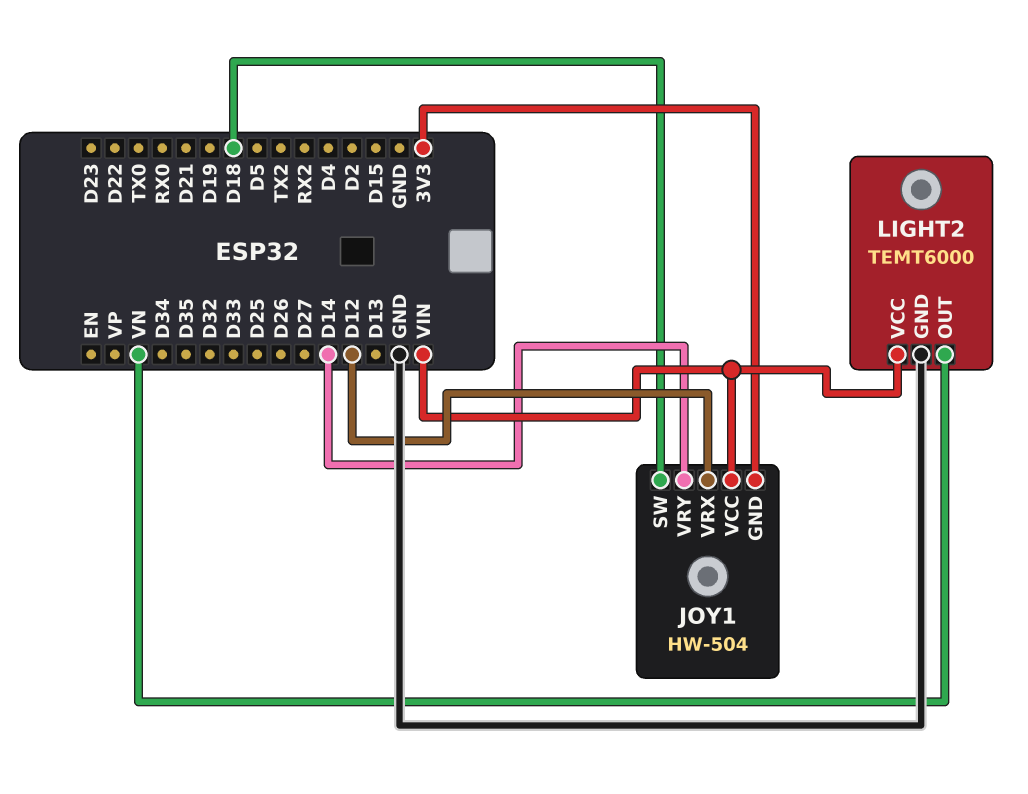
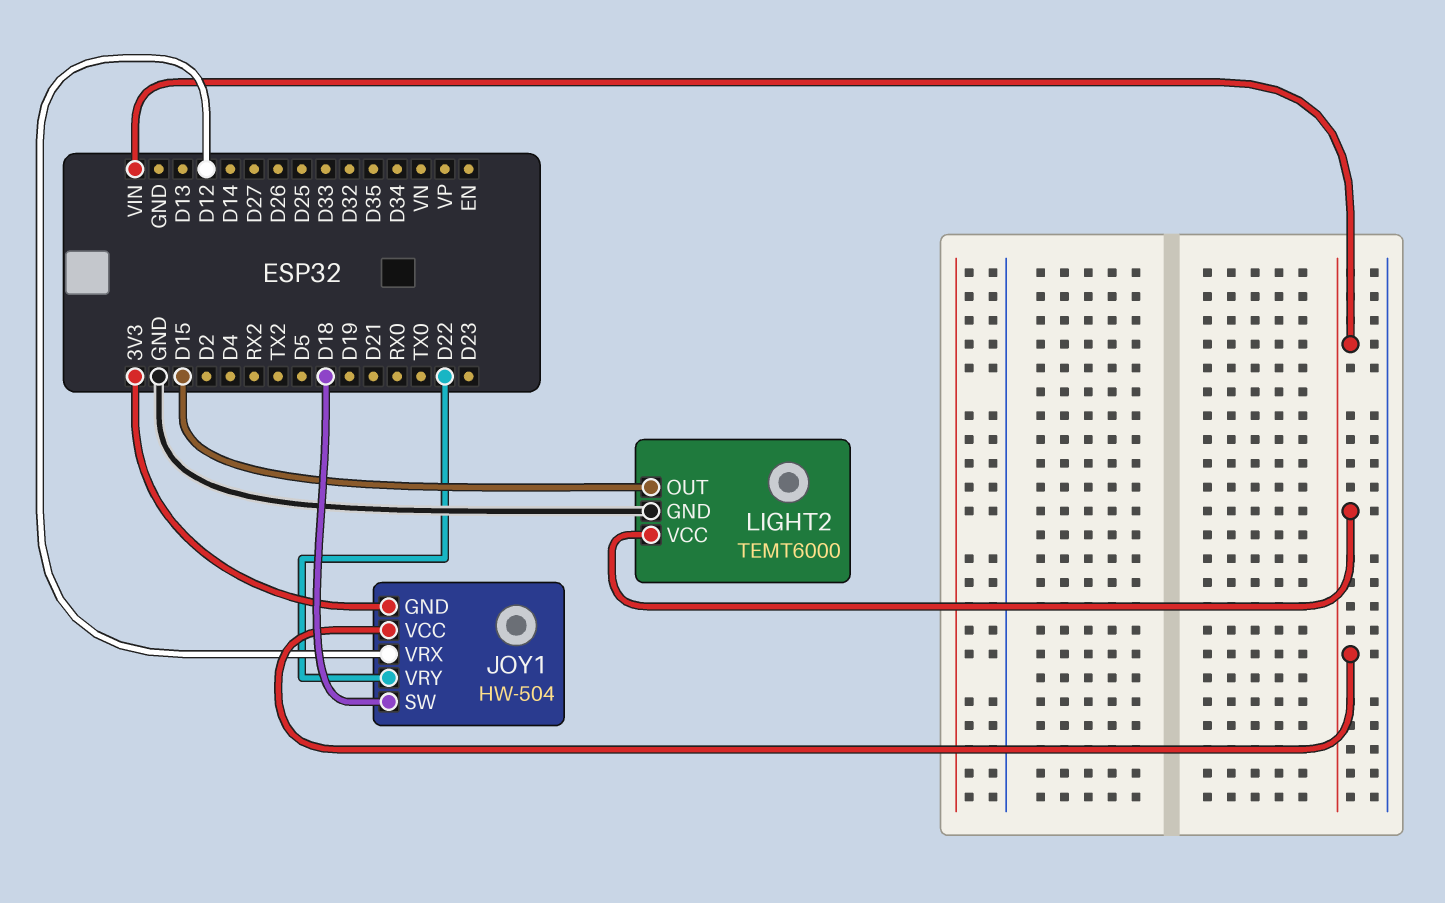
JOY1 pin VRY: D14 -> D22
LIGHT2 pin OUT: VN -> D15

